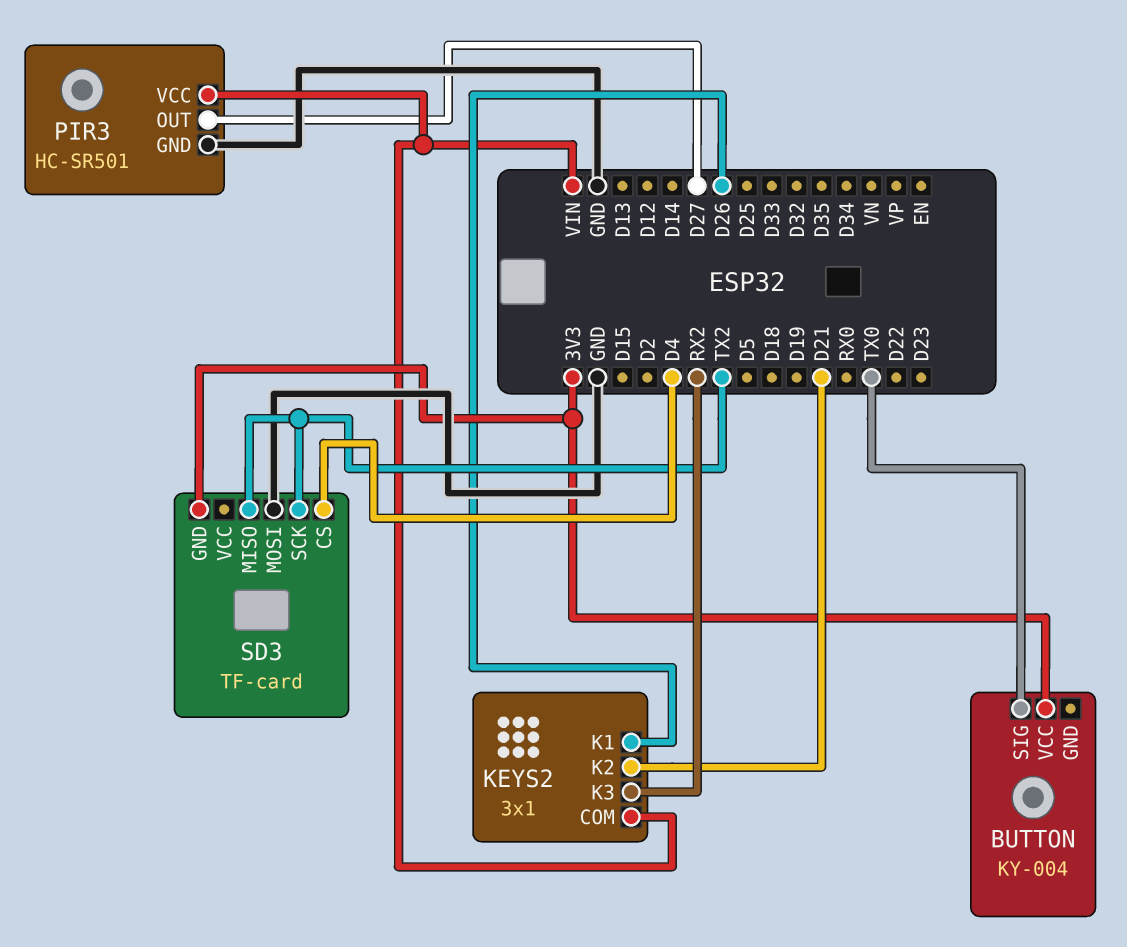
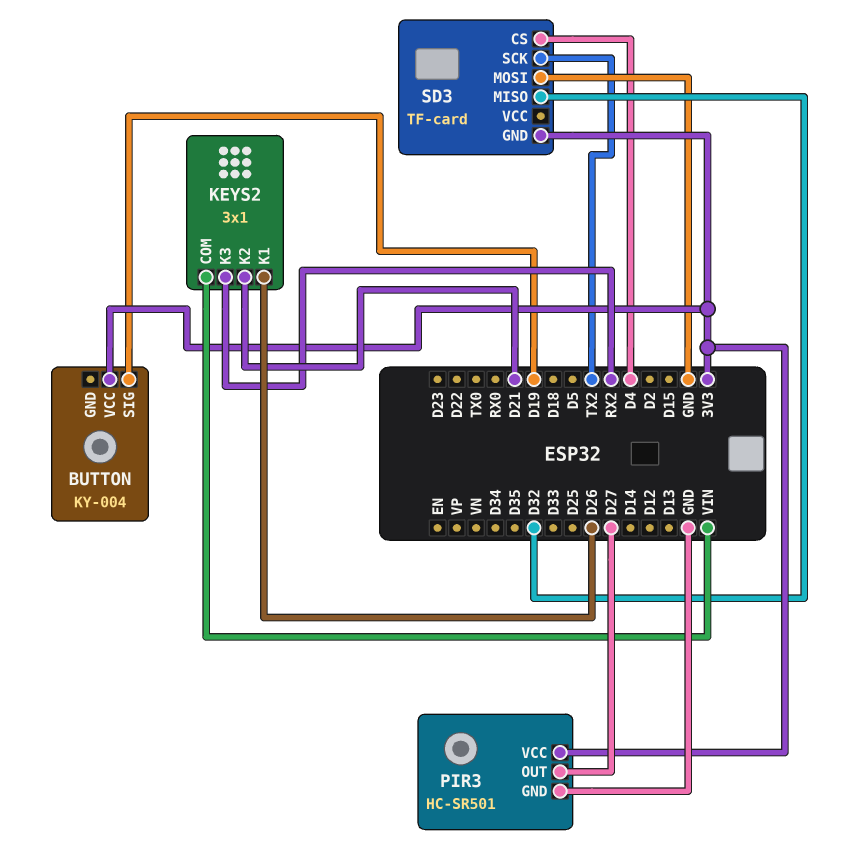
BUTTON pin SIG: TX0 -> D19
PIR3 pin VCC: VIN -> 3V3
SD3 pin MISO: TX2 -> D32

